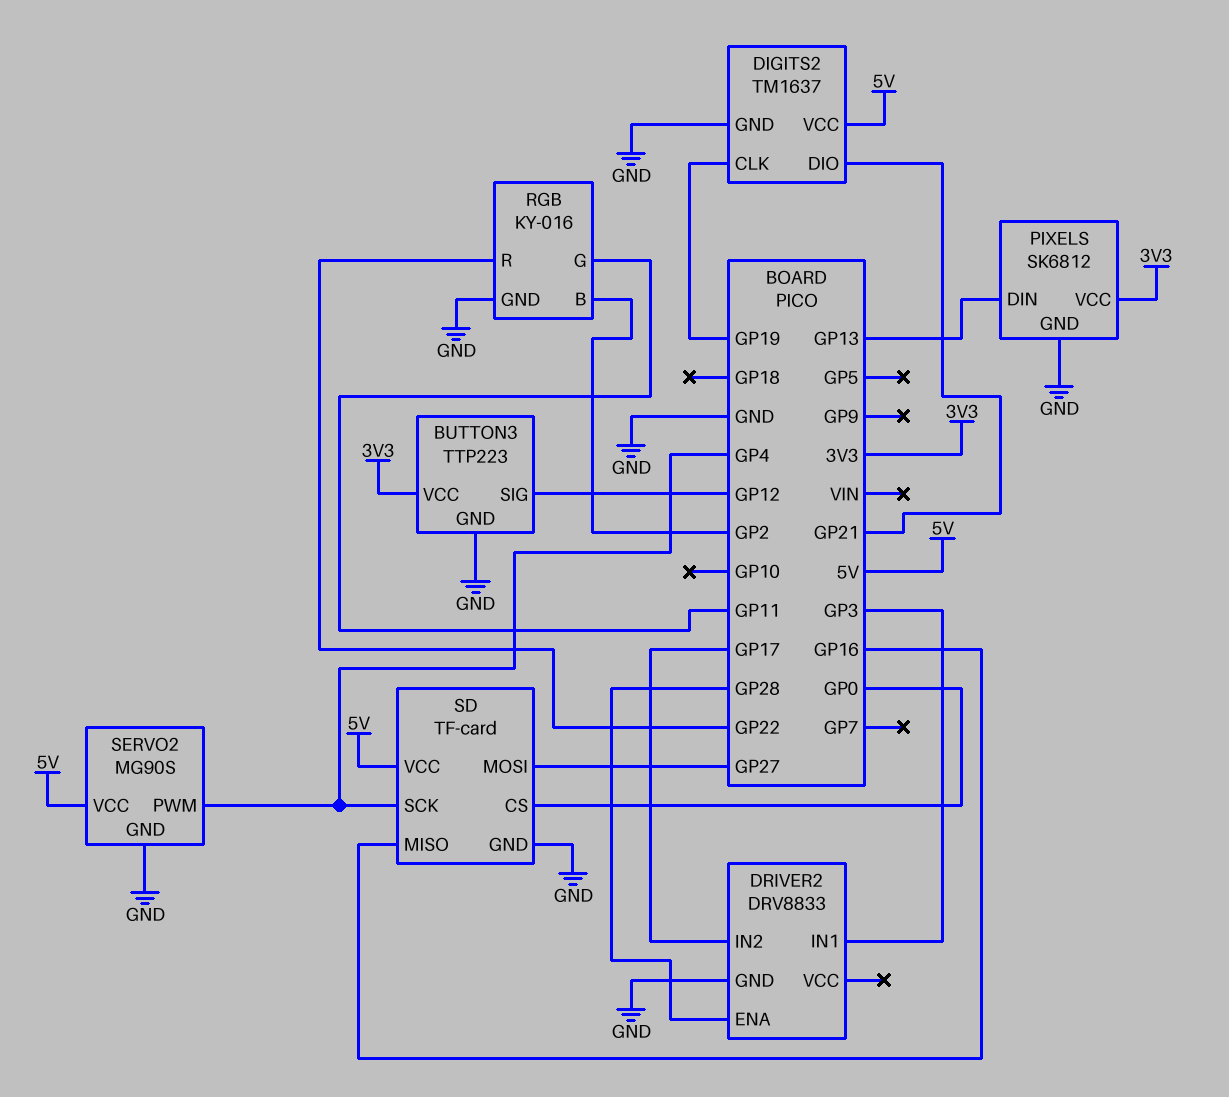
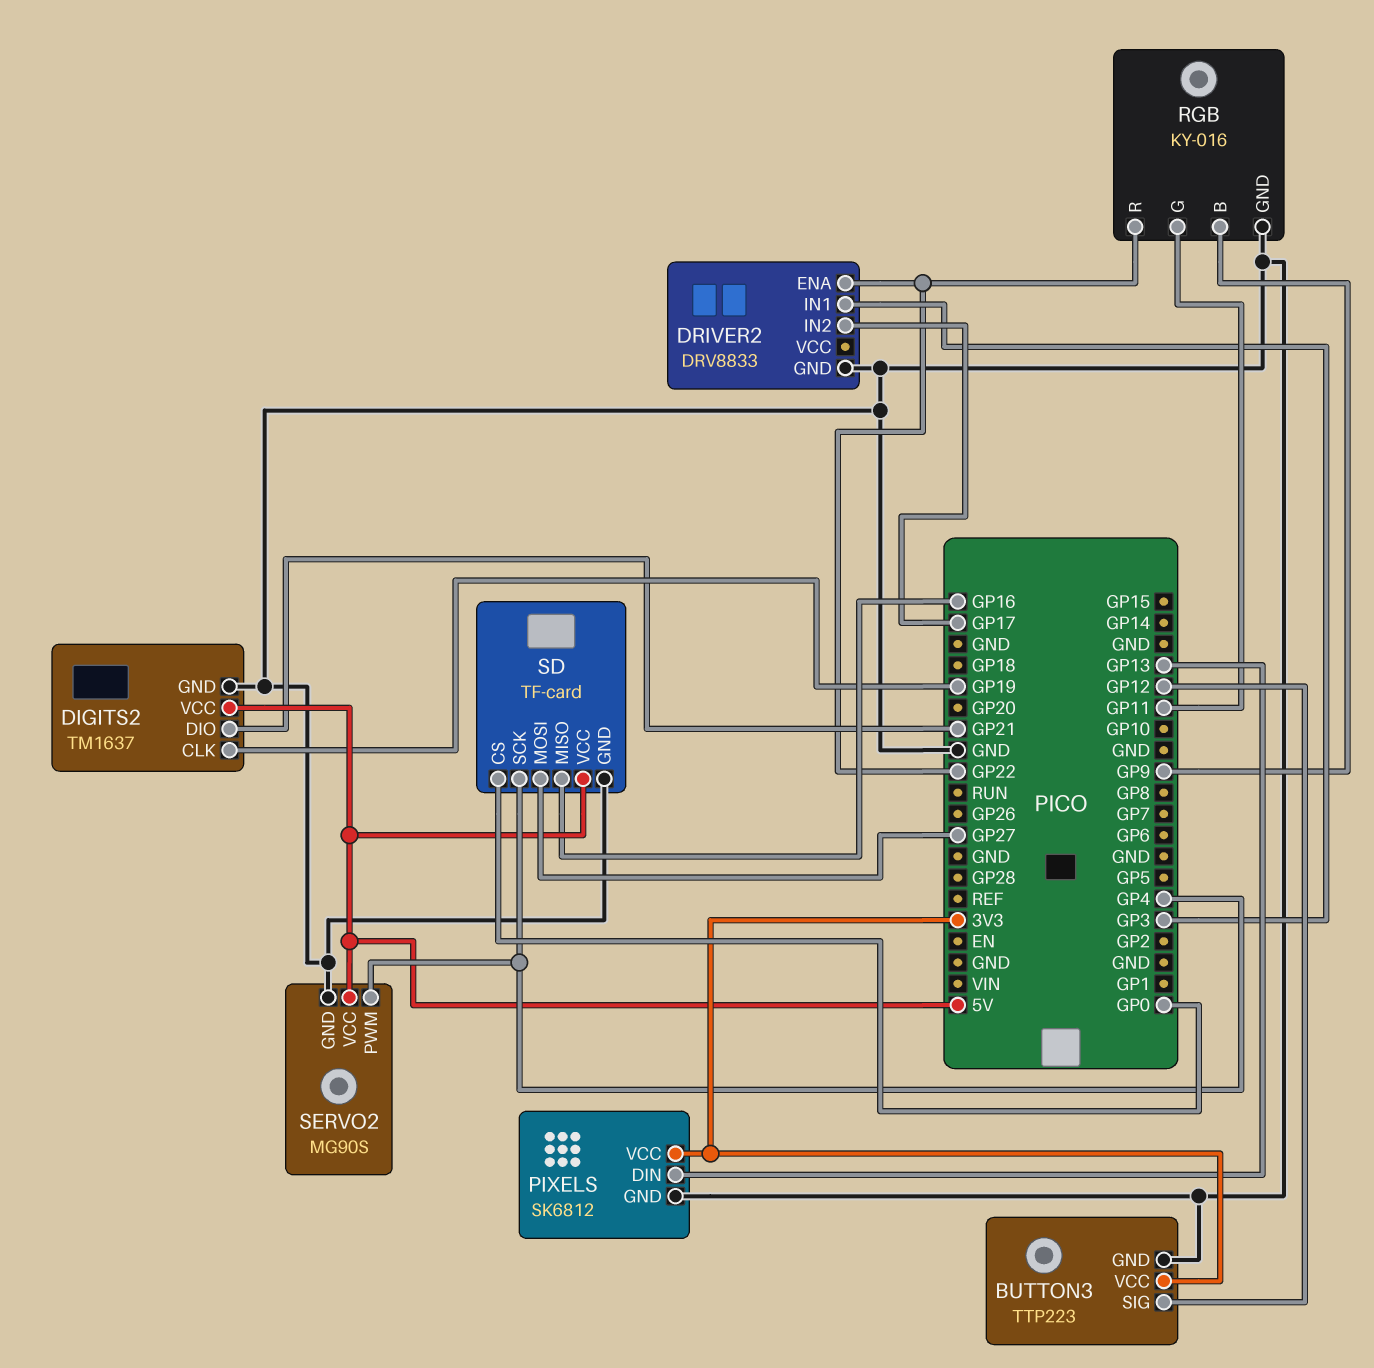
DRIVER2 pin ENA: GP28 -> GP22
RGB pin B: GP2 -> GP9

